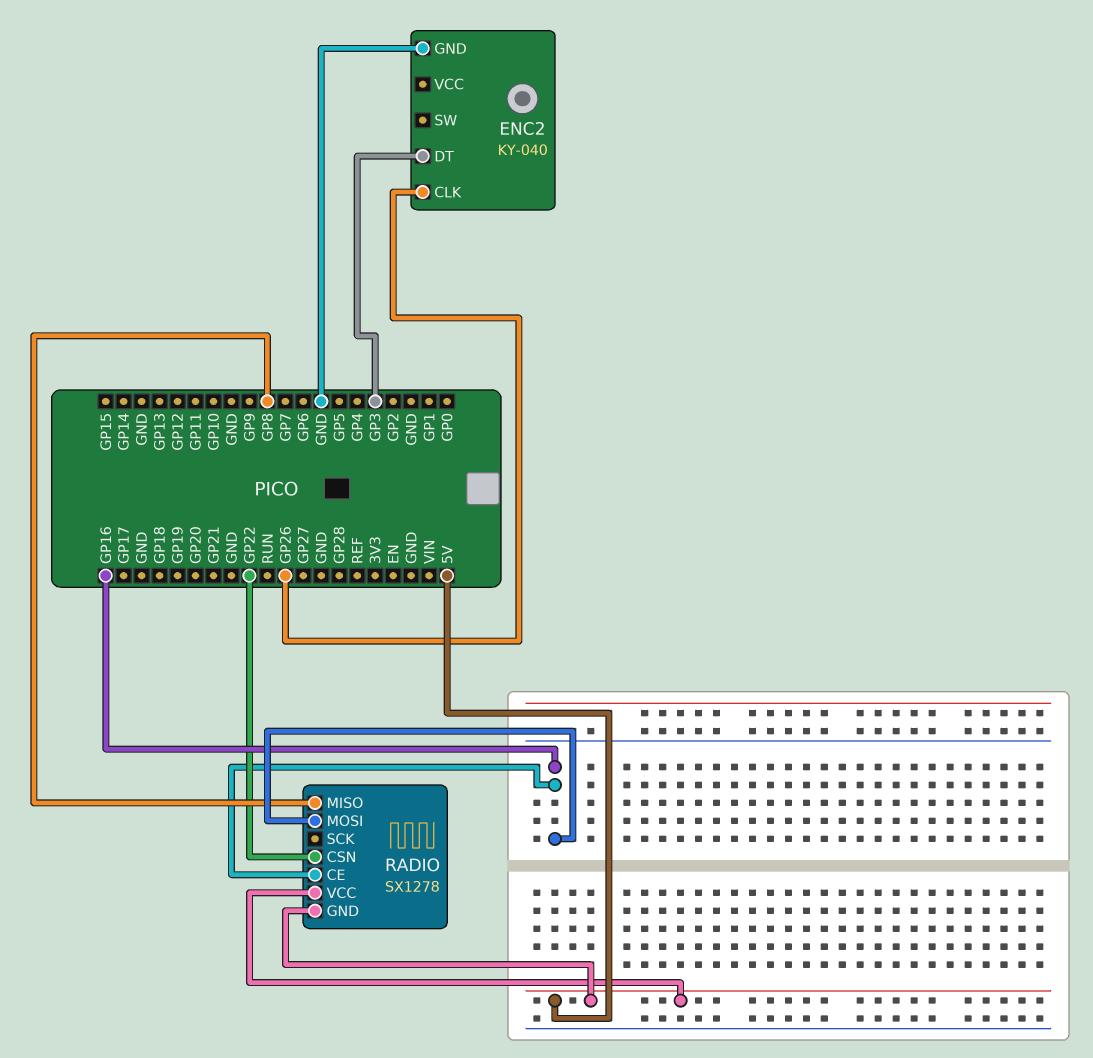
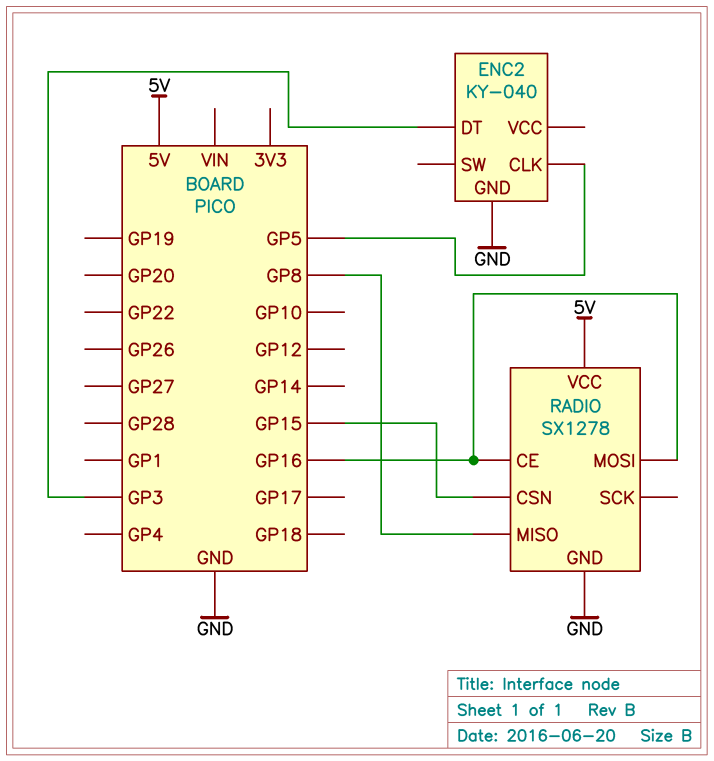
ENC2 pin CLK: GP26 -> GP5
RADIO pin CSN: GP22 -> GP15
RADIO pin GND: 5V -> GND

